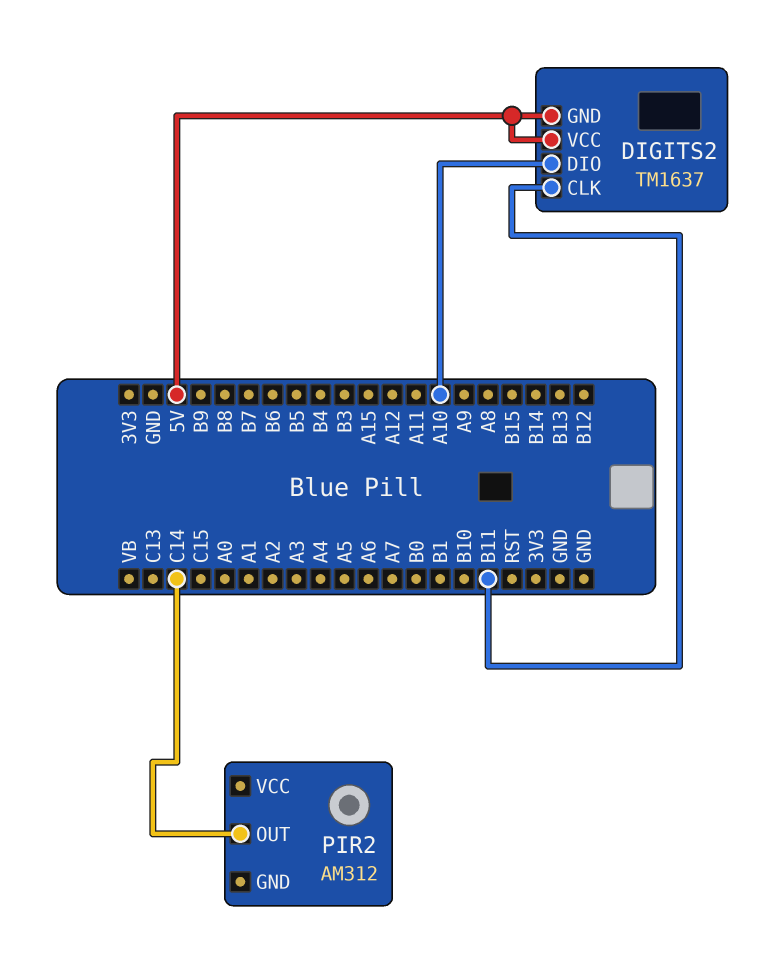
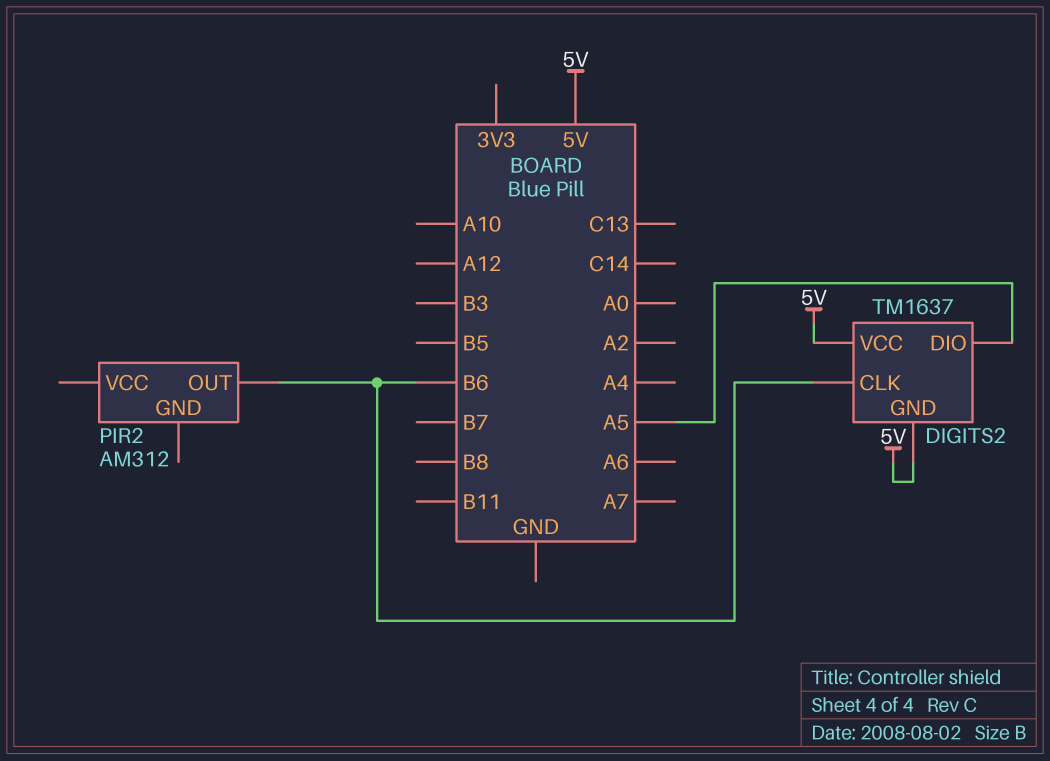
DIGITS2 pin CLK: B11 -> B6
DIGITS2 pin DIO: A10 -> A5
PIR2 pin OUT: C14 -> B6

